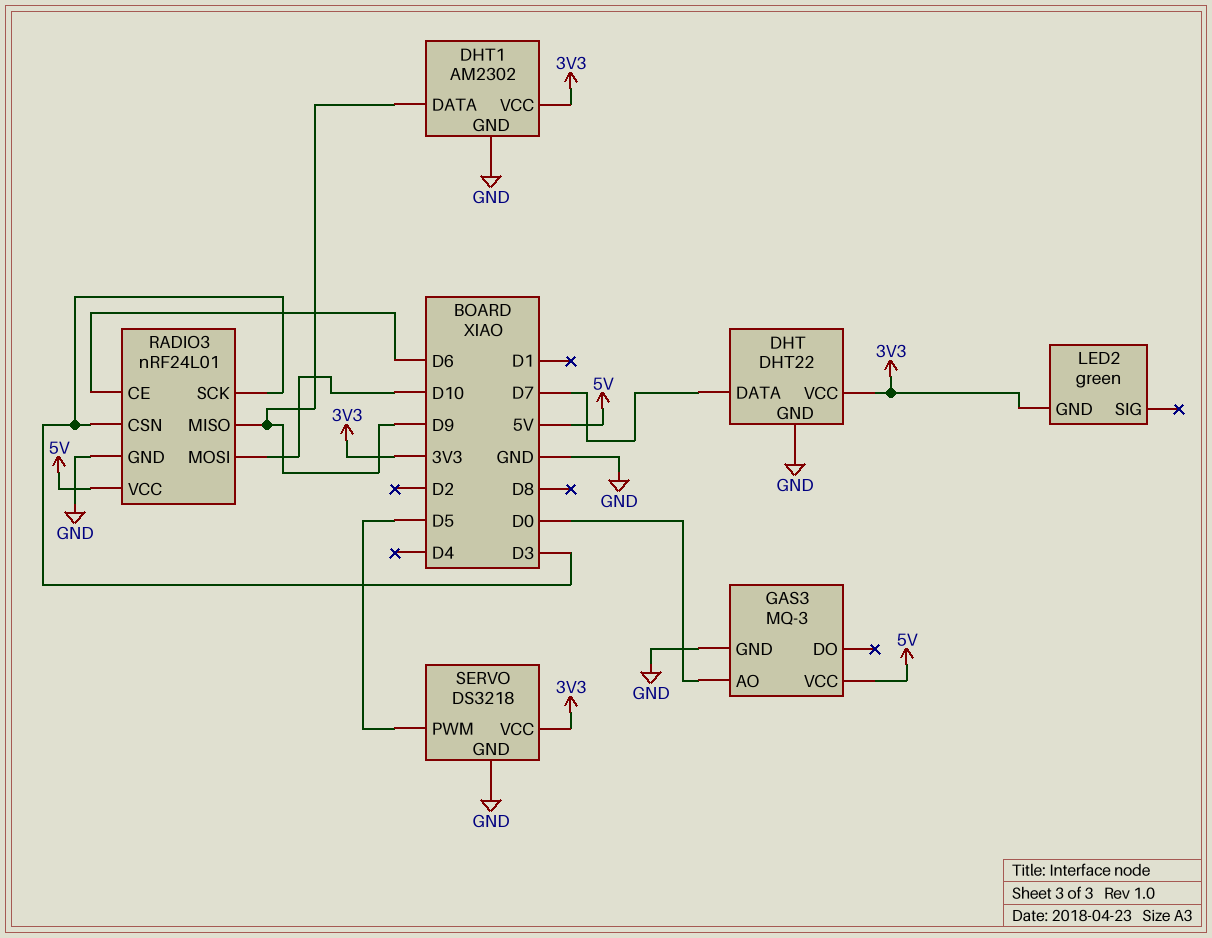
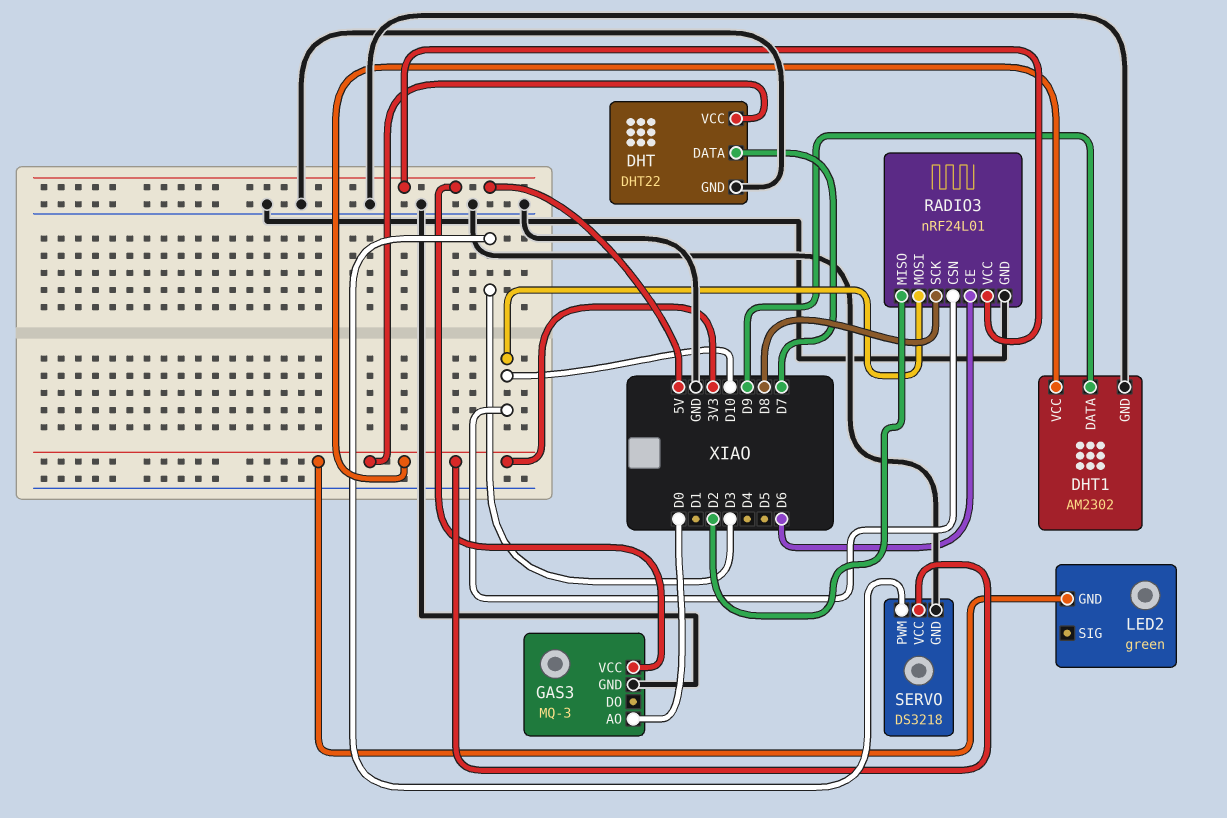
RADIO3 pin CSN: D3 -> D10
RADIO3 pin MISO: D9 -> D2
RADIO3 pin SCK: D3 -> D8
SERVO pin PWM: D5 -> D3

